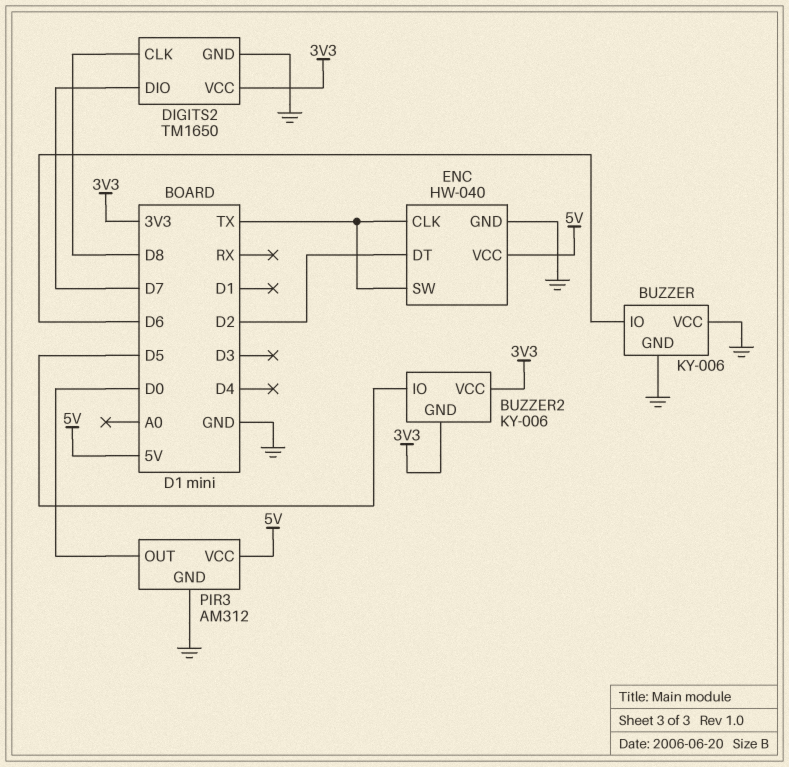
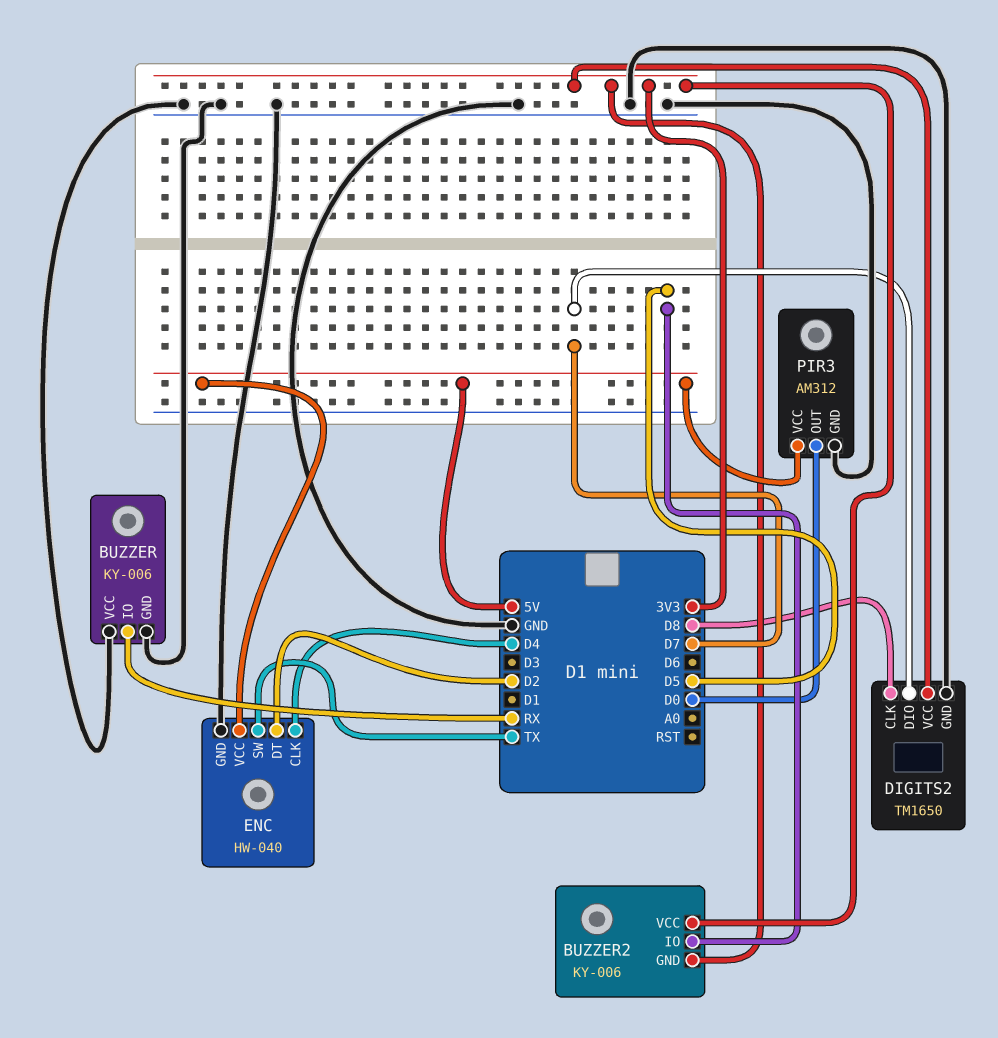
BUZZER pin IO: D6 -> RX
ENC pin CLK: TX -> D4

